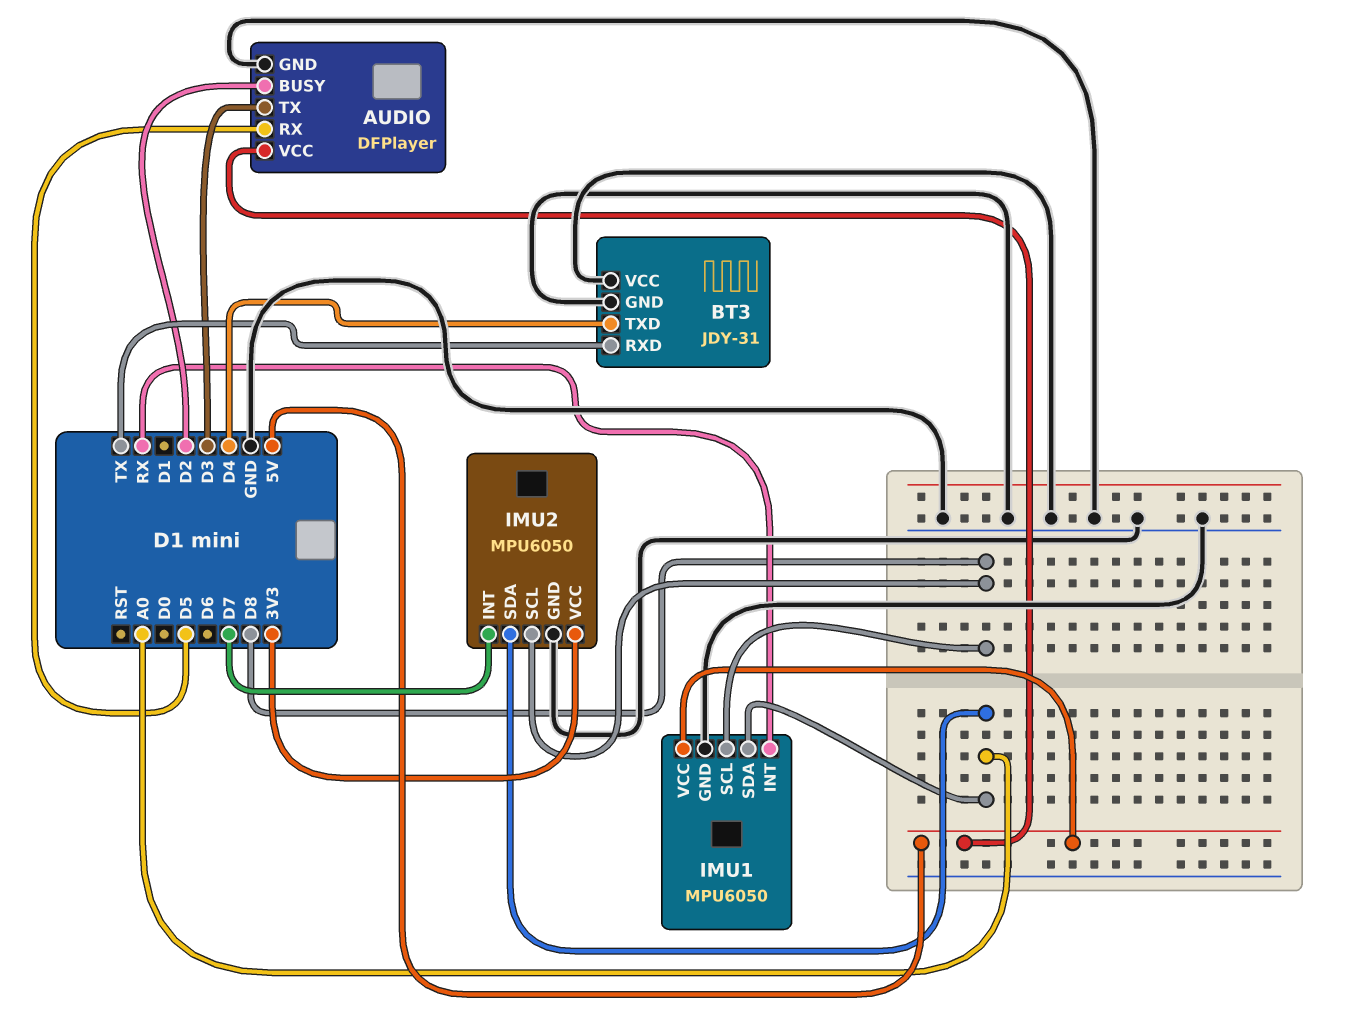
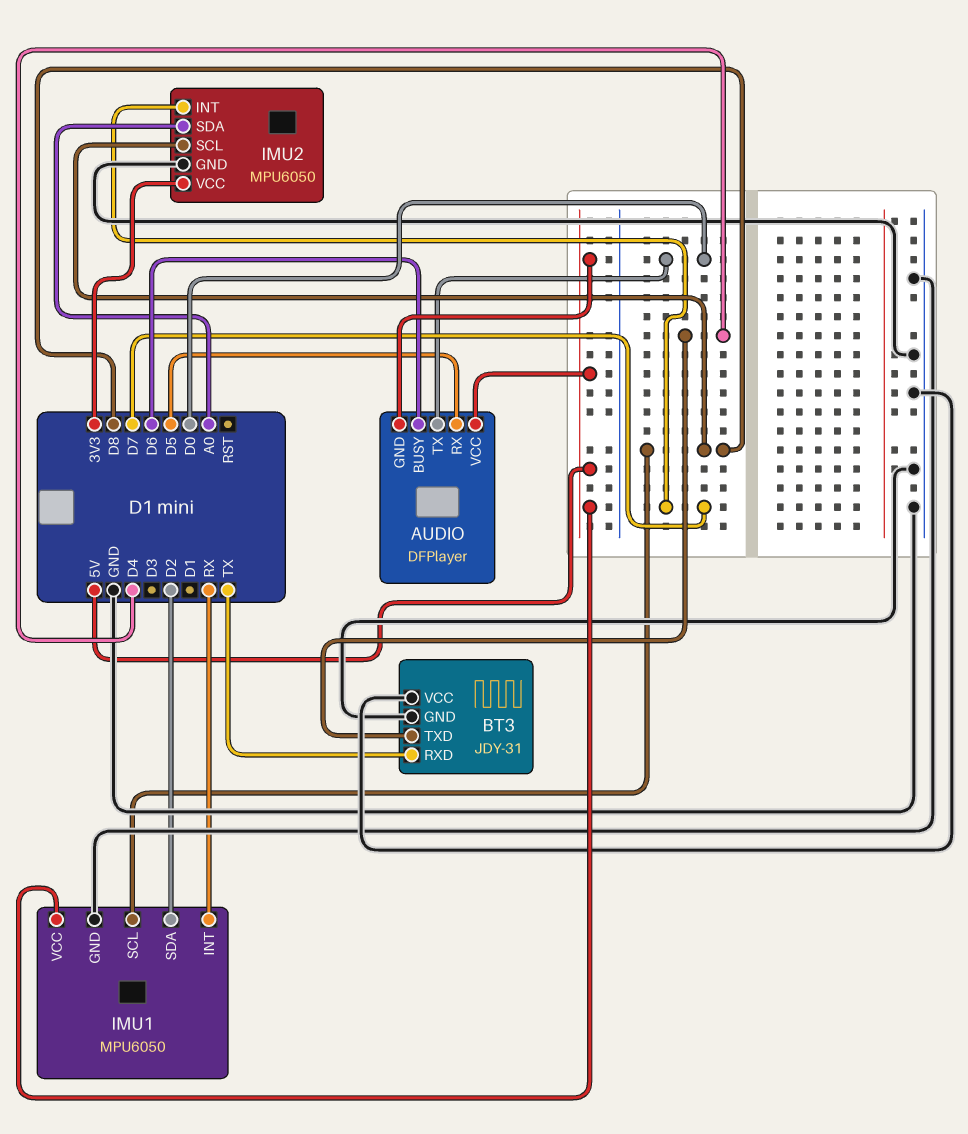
AUDIO pin BUSY: D2 -> D6
AUDIO pin GND: GND -> 5V
AUDIO pin TX: D3 -> D0
IMU1 pin SDA: A0 -> D2

